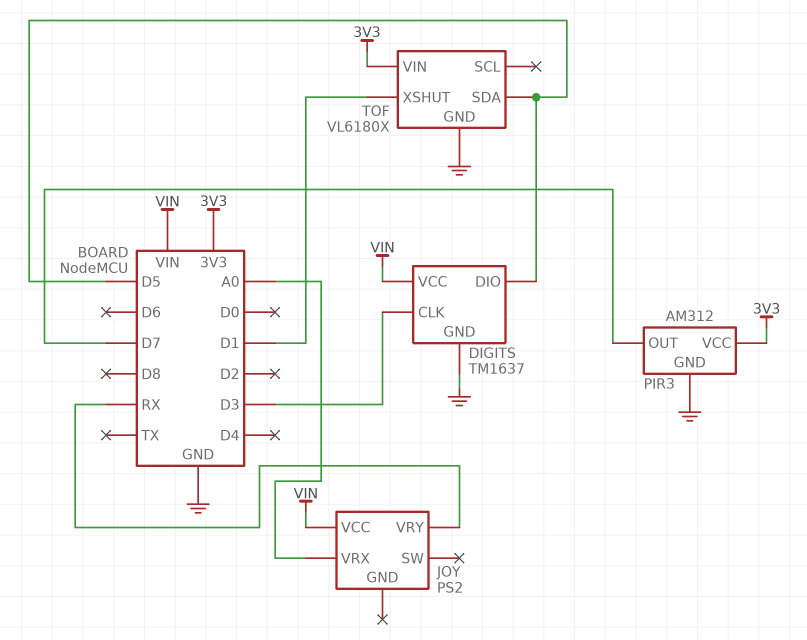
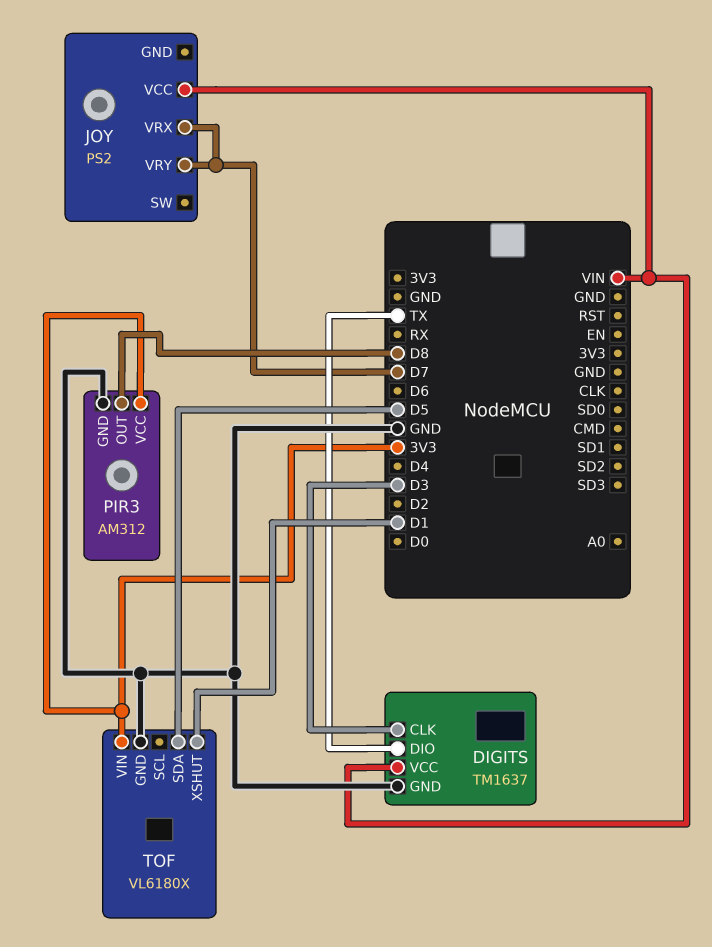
DIGITS pin DIO: D5 -> TX
JOY pin VRX: A0 -> D7
JOY pin VRY: RX -> D7
PIR3 pin OUT: D7 -> D8

